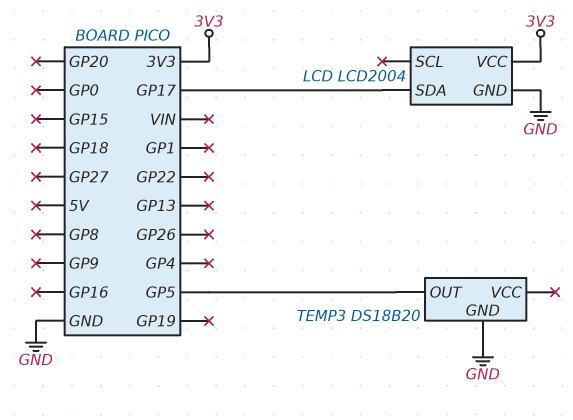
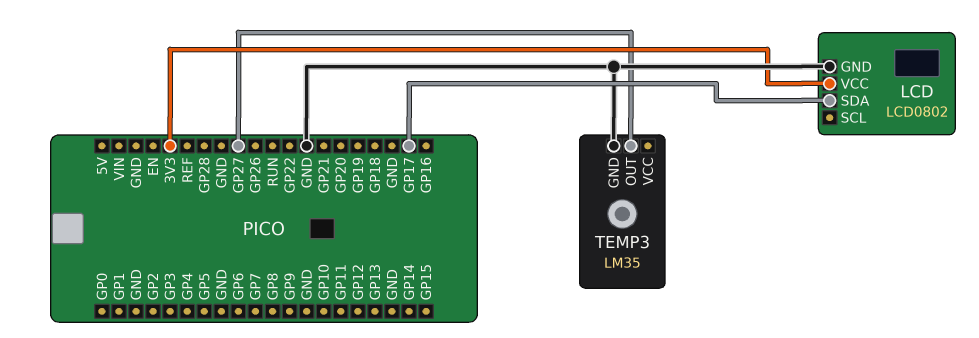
LCD: LCD2004 -> LCD0802
TEMP3: DS18B20 -> LM35
TEMP3 pin OUT: GP5 -> GP27

